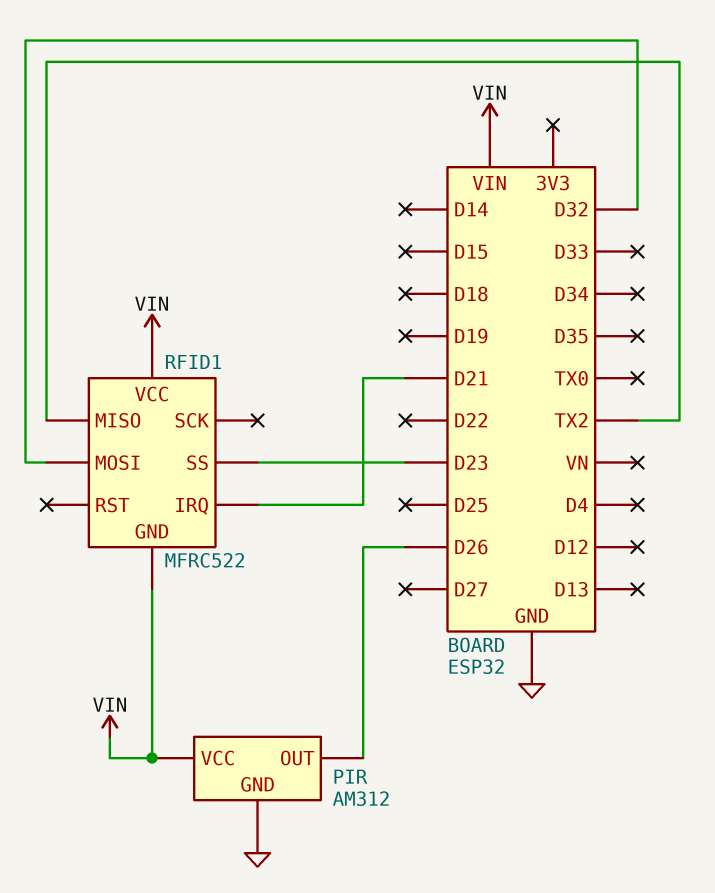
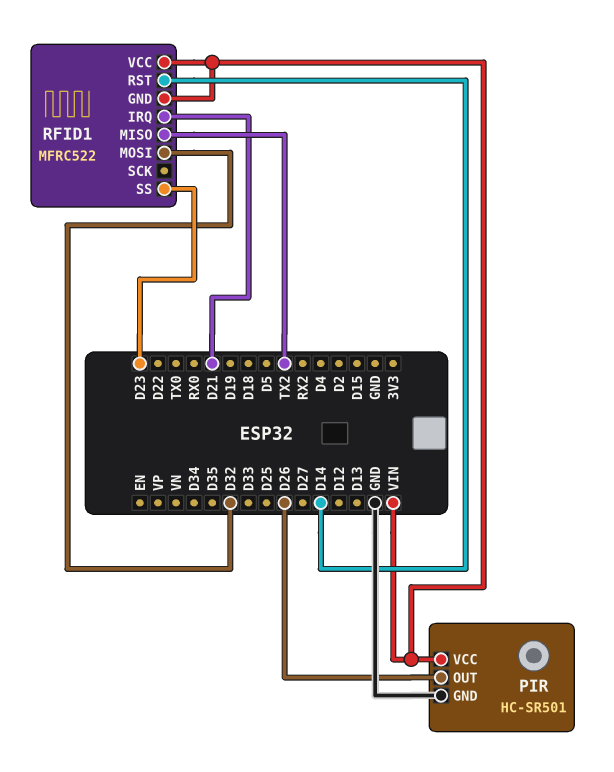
PIR: AM312 -> HC-SR501
RFID1 pin RST: none -> D14

